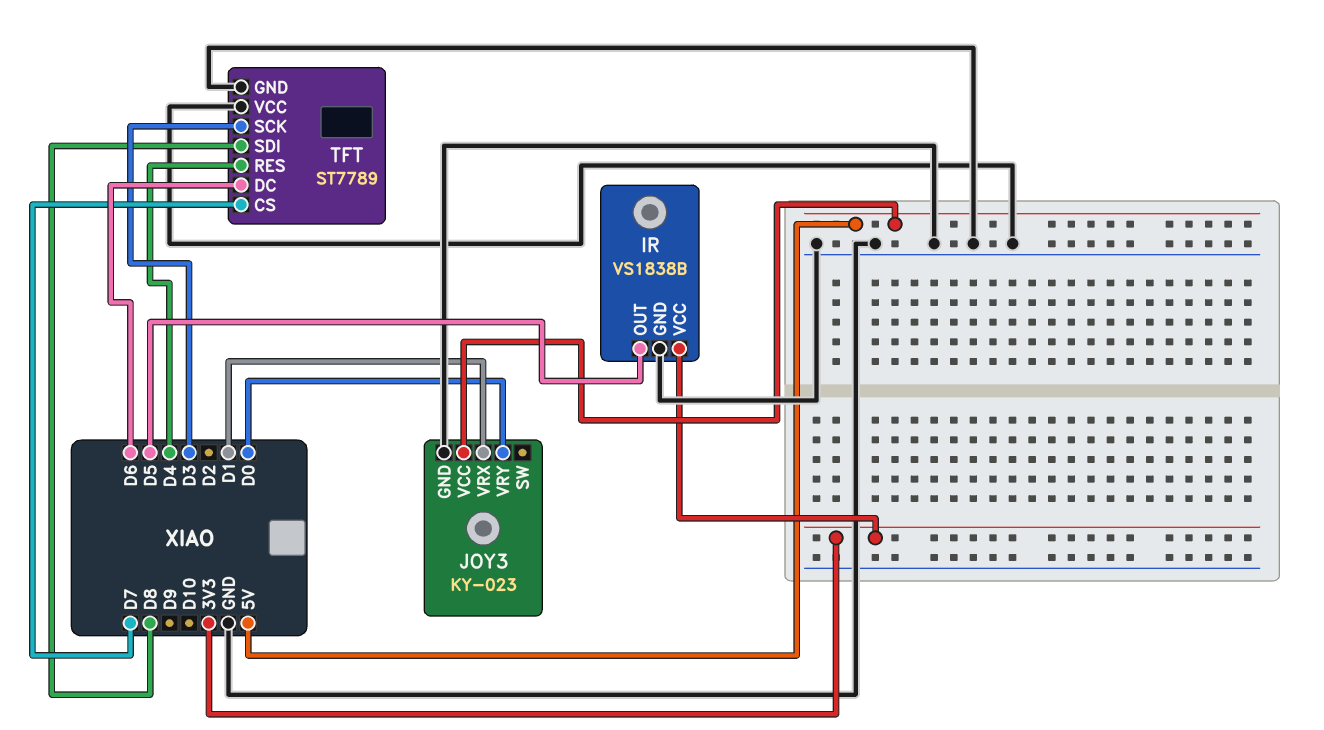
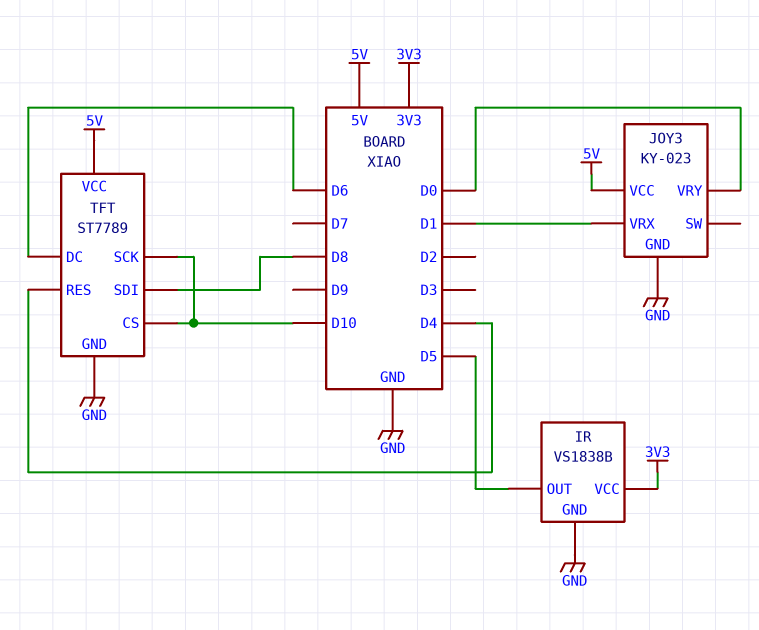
TFT pin CS: D7 -> D10
TFT pin SCK: D3 -> D10
TFT pin VCC: GND -> 5V

